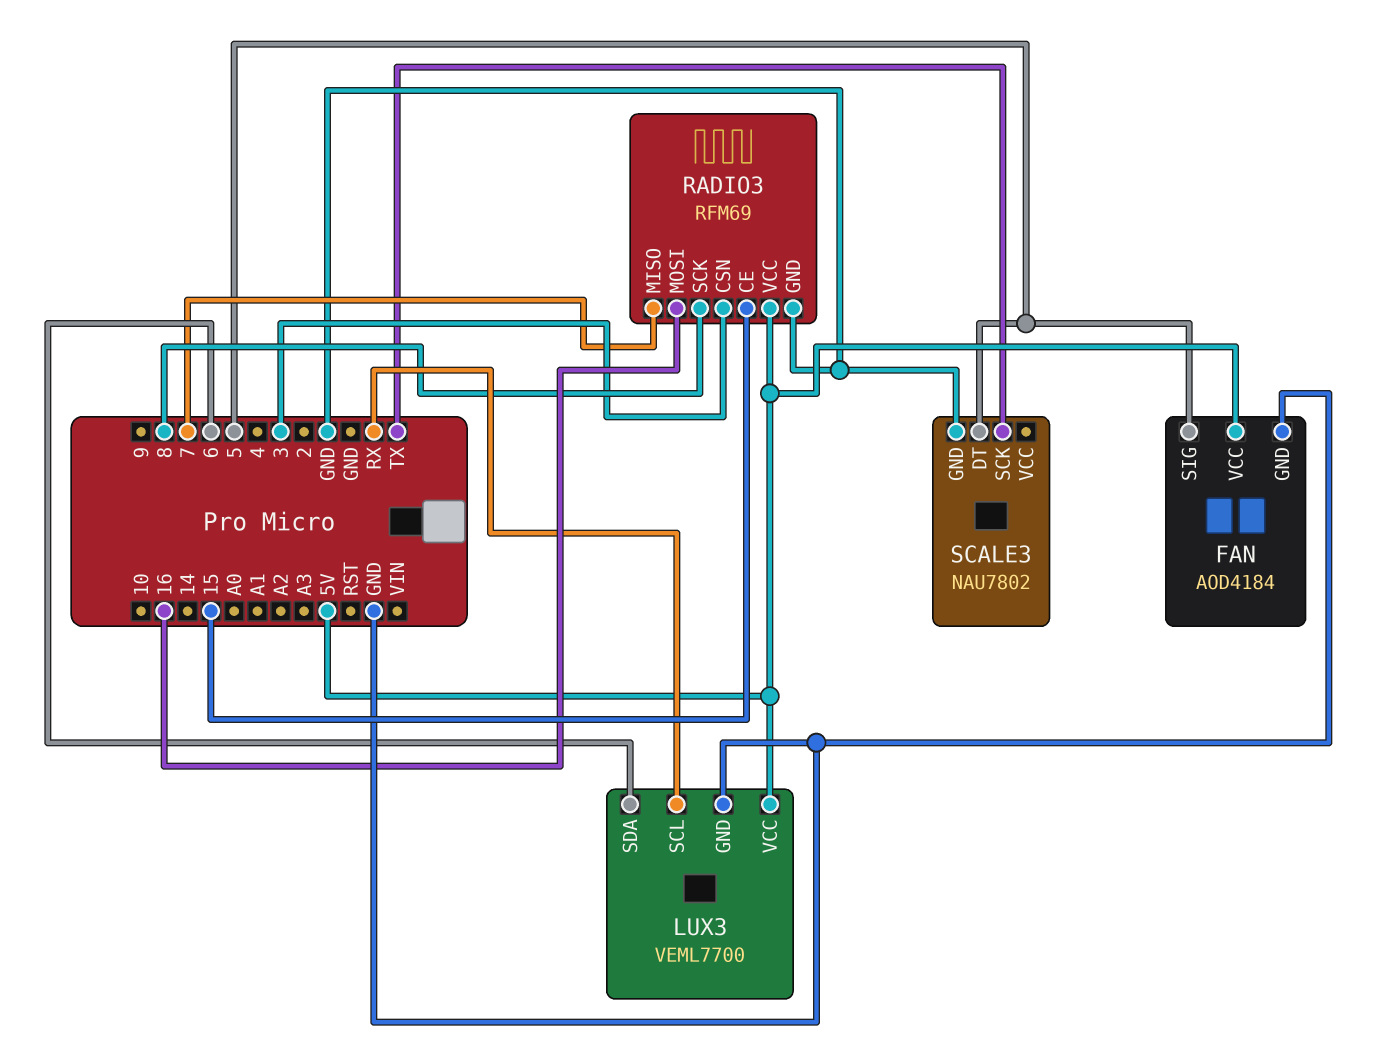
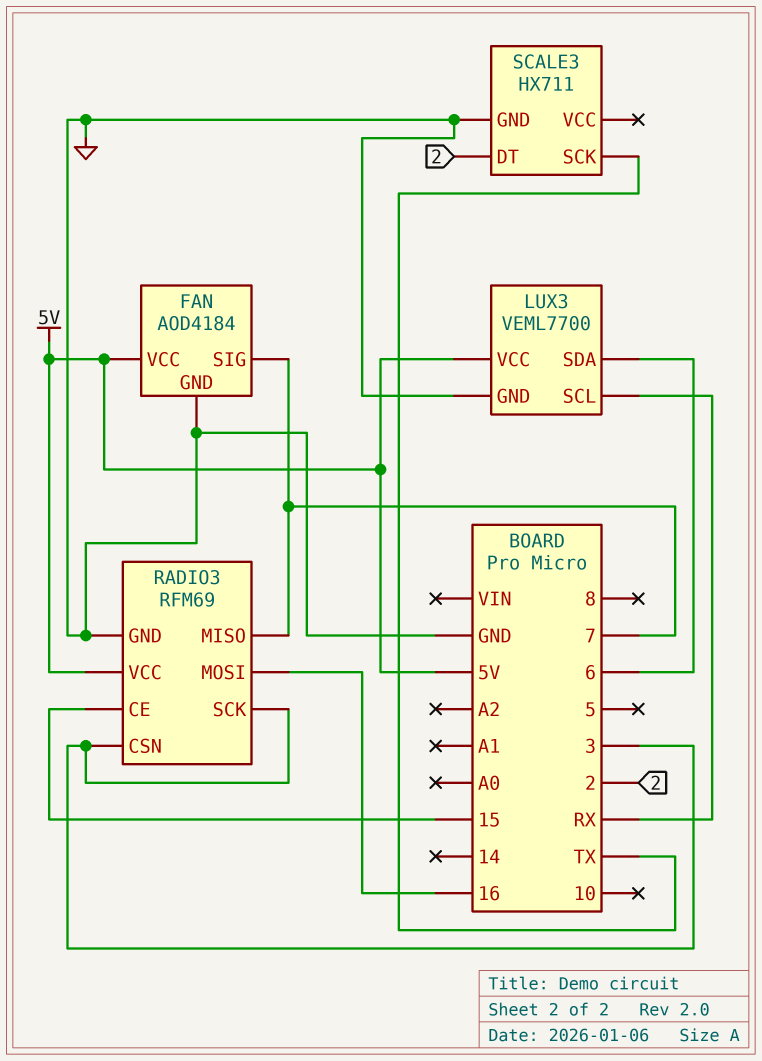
FAN pin SIG: 5 -> 7
RADIO3 pin SCK: 8 -> 3
SCALE3: NAU7802 -> HX711
SCALE3 pin DT: 5 -> 2

